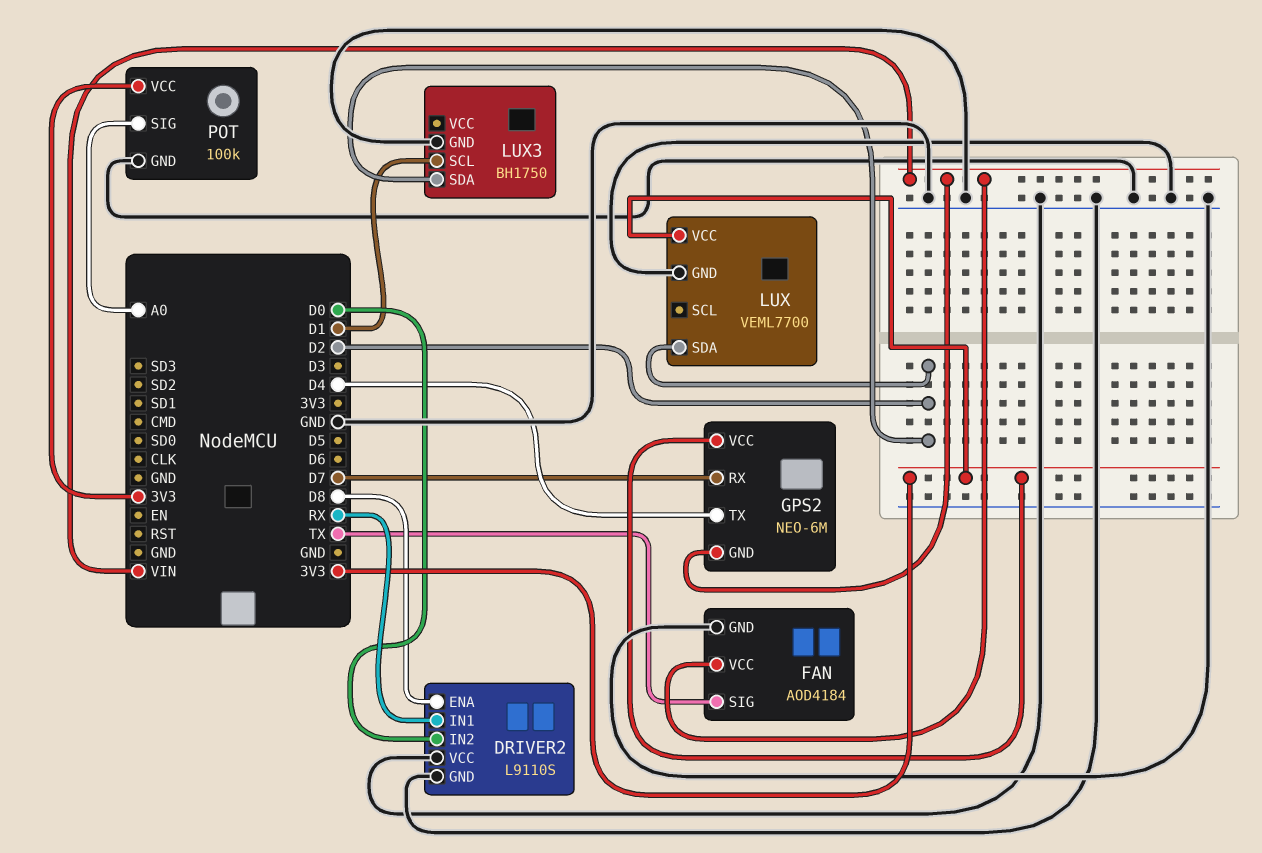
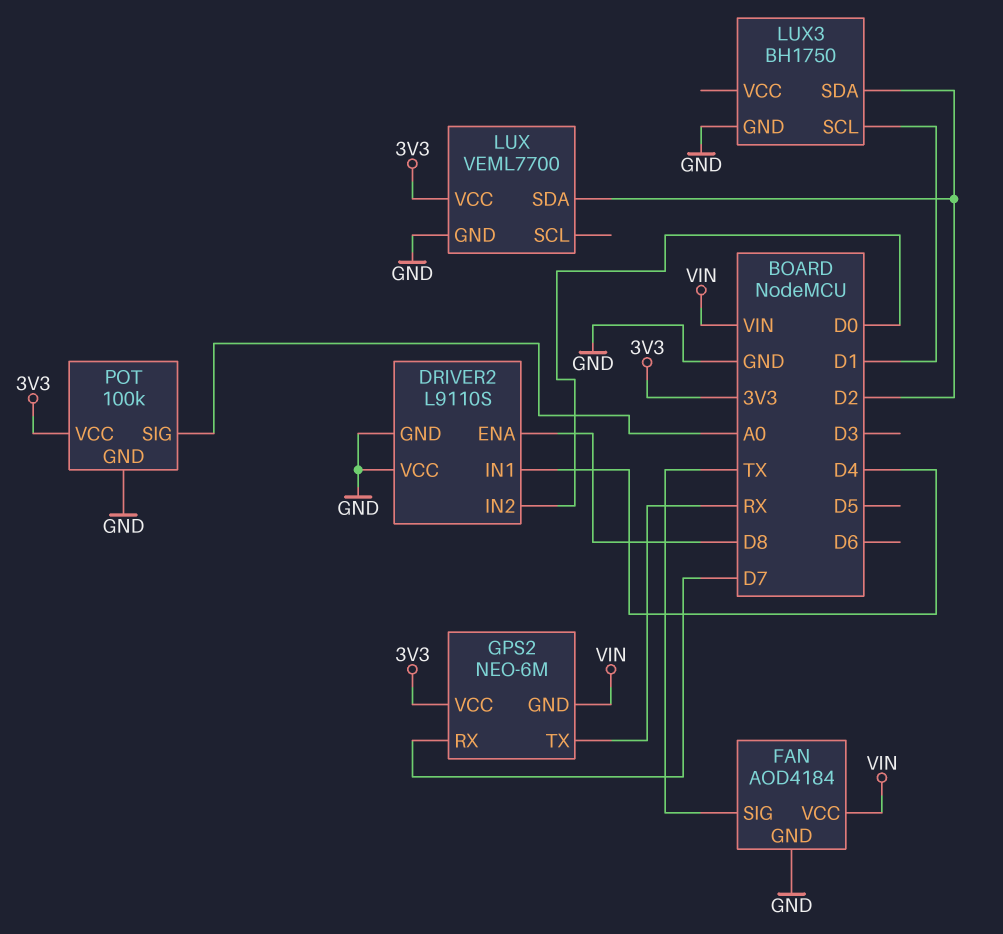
DRIVER2 pin IN1: RX -> D4
GPS2 pin TX: D4 -> RX

